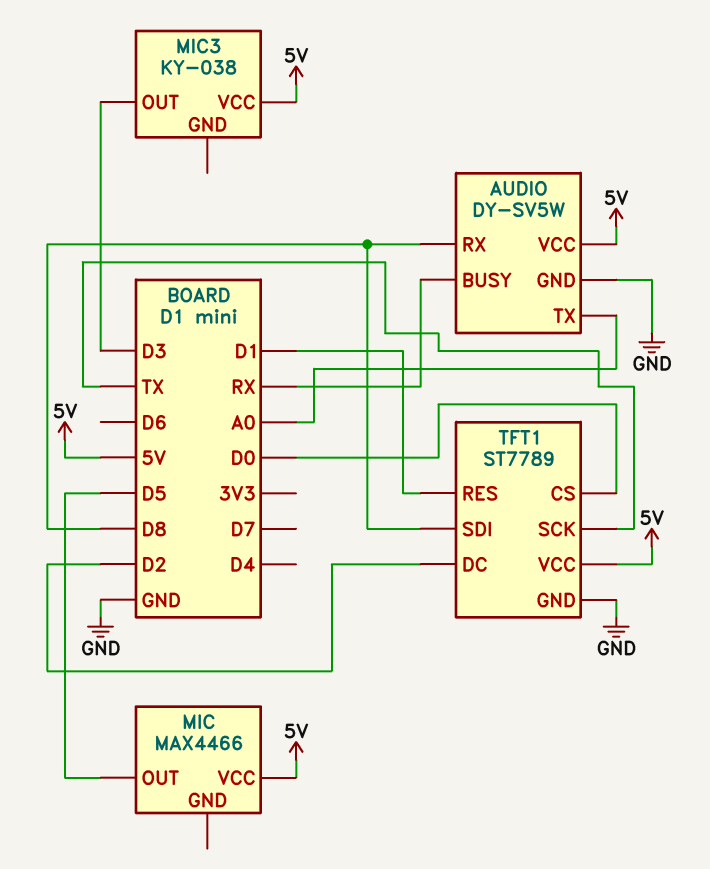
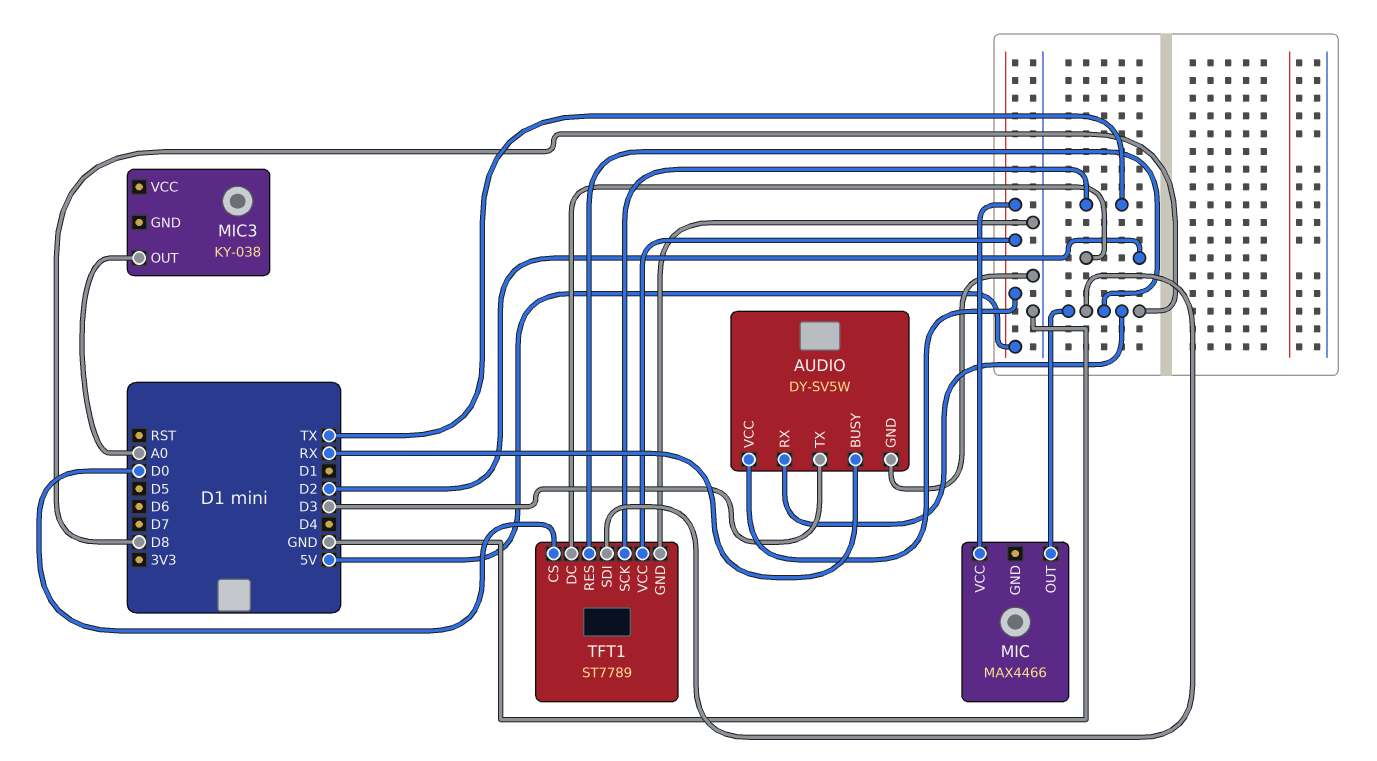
AUDIO pin TX: A0 -> D3
MIC pin OUT: D5 -> D8
MIC3 pin OUT: D3 -> A0
MIC3 pin VCC: 5V -> none
TFT1 pin RES: D1 -> D8

